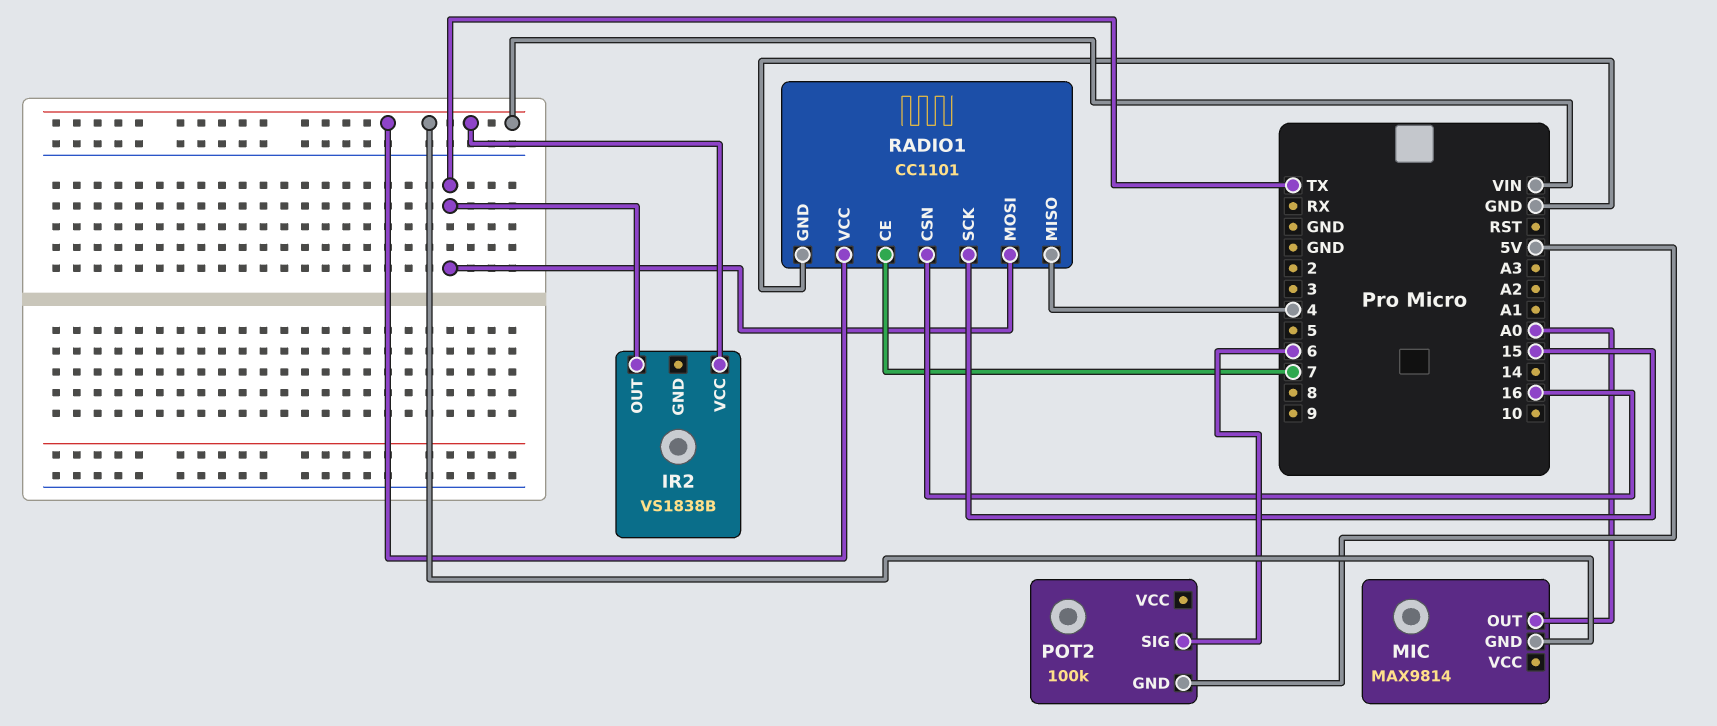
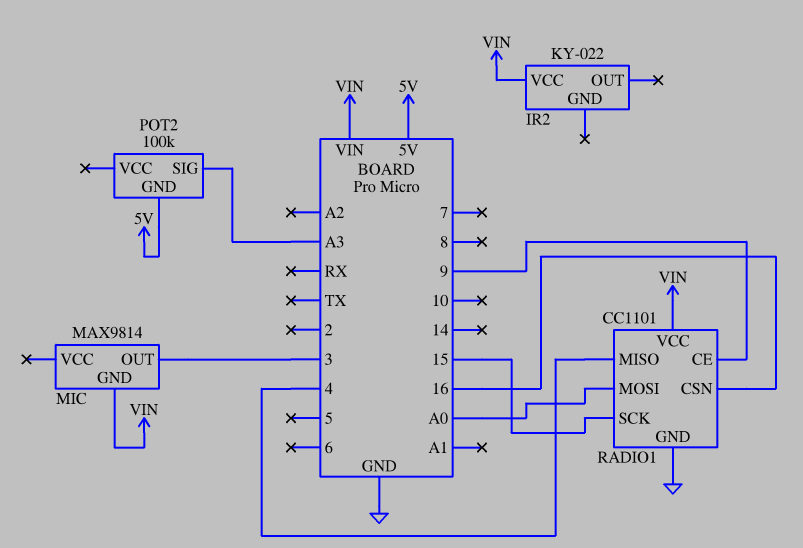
IR2: VS1838B -> KY-022
IR2 pin OUT: TX -> none
MIC pin OUT: A0 -> 3
POT2 pin SIG: 6 -> A3
RADIO1 pin CE: 7 -> 9
RADIO1 pin MOSI: TX -> A0

